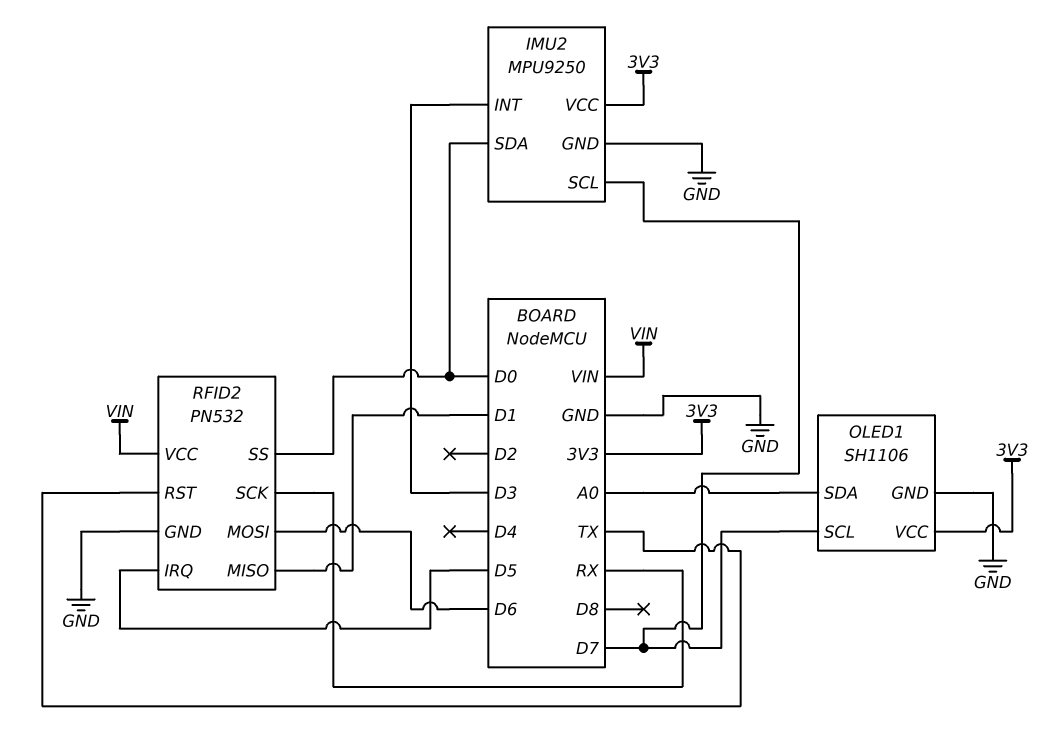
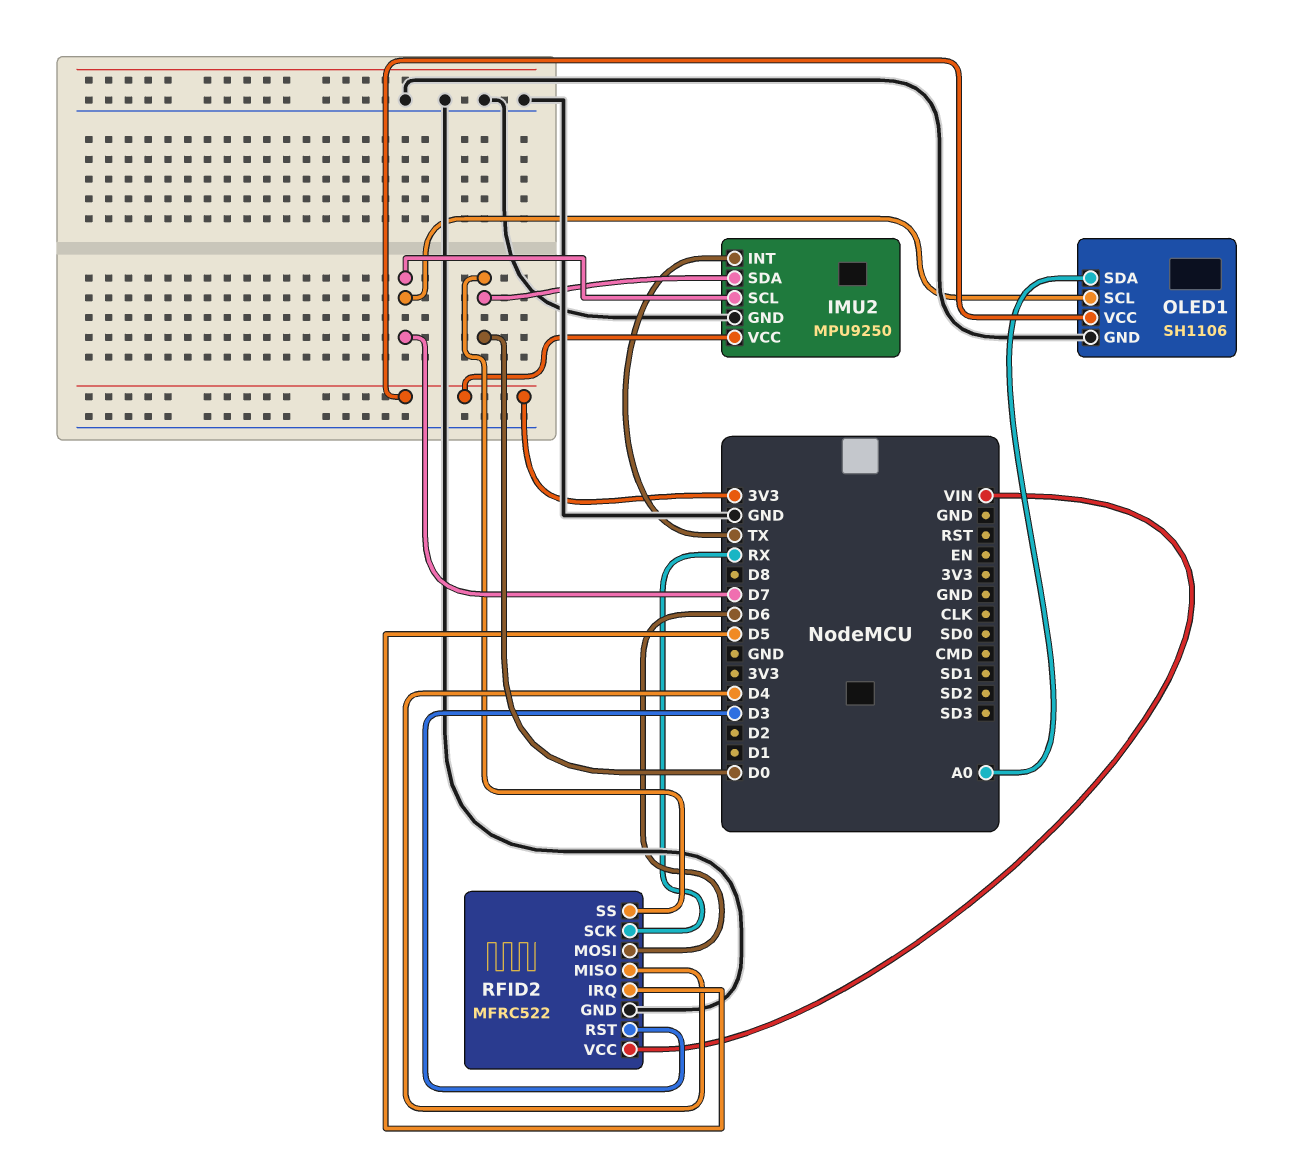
IMU2 pin INT: D3 -> TX
RFID2: PN532 -> MFRC522
RFID2 pin MISO: D1 -> D4
RFID2 pin RST: TX -> D3

